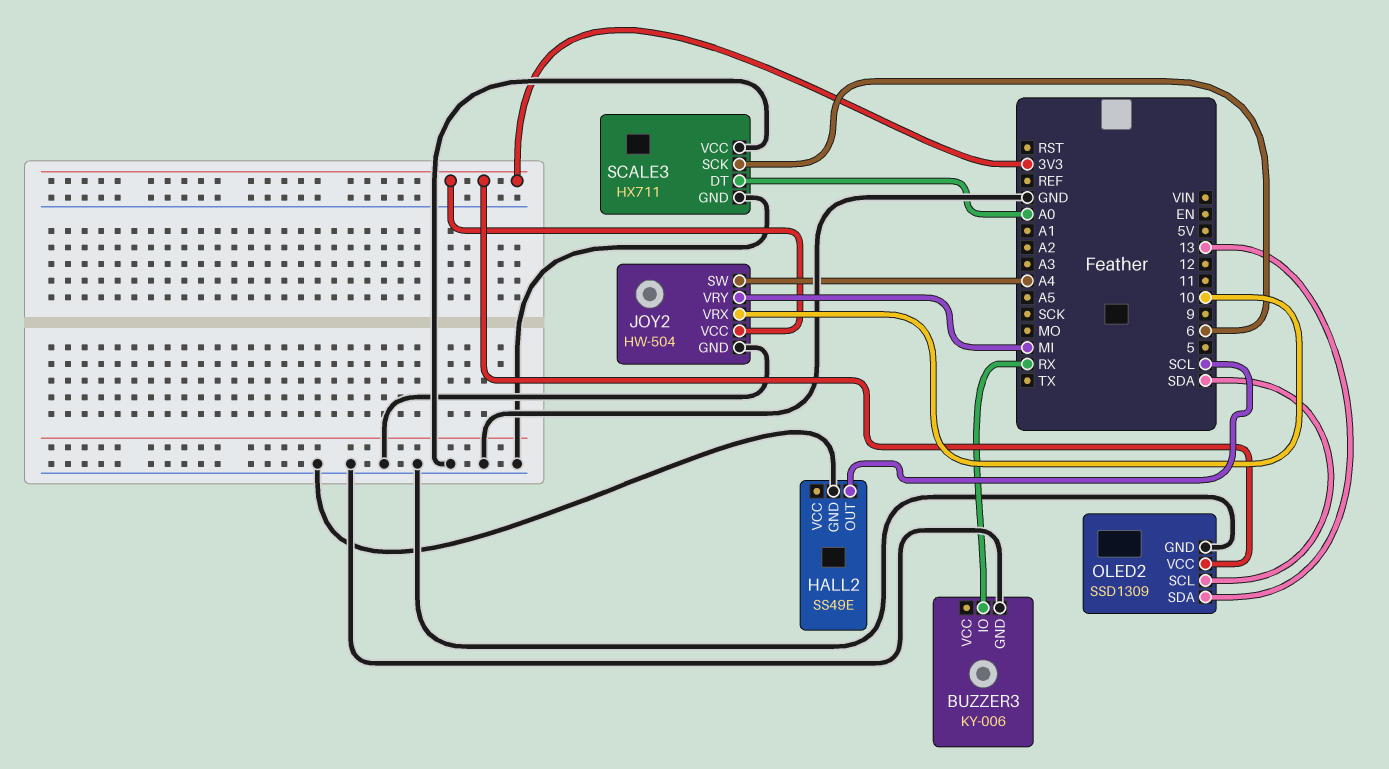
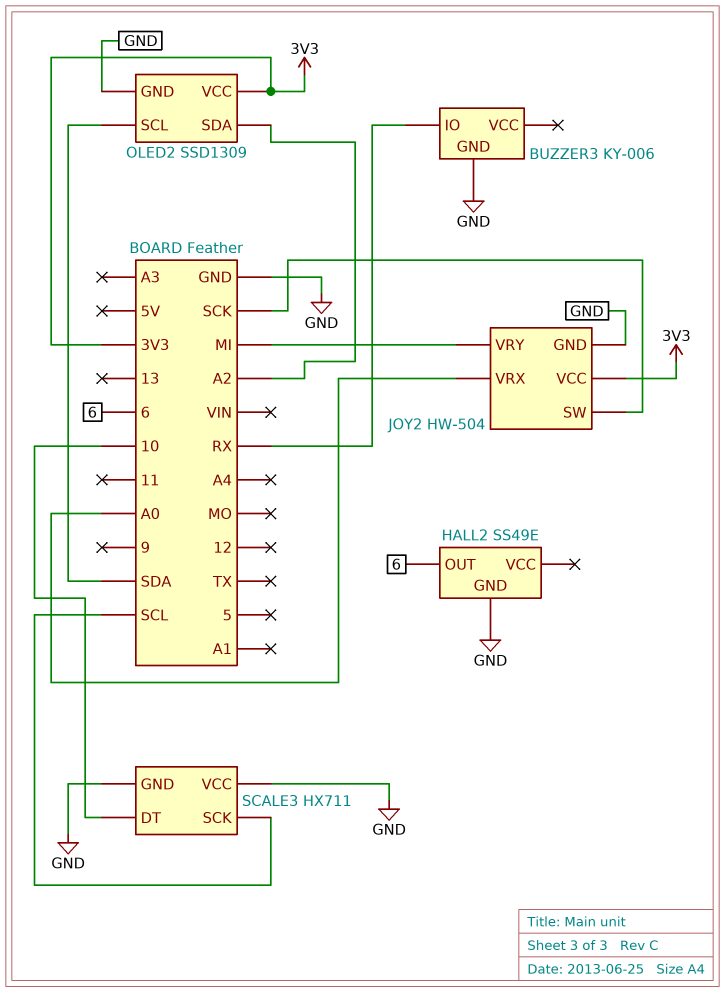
HALL2 pin OUT: SCL -> 6
JOY2 pin SW: A4 -> SCK
JOY2 pin VRX: 10 -> A0
OLED2 pin SDA: 13 -> A2
SCALE3 pin DT: A0 -> 10
SCALE3 pin SCK: 6 -> SCL

